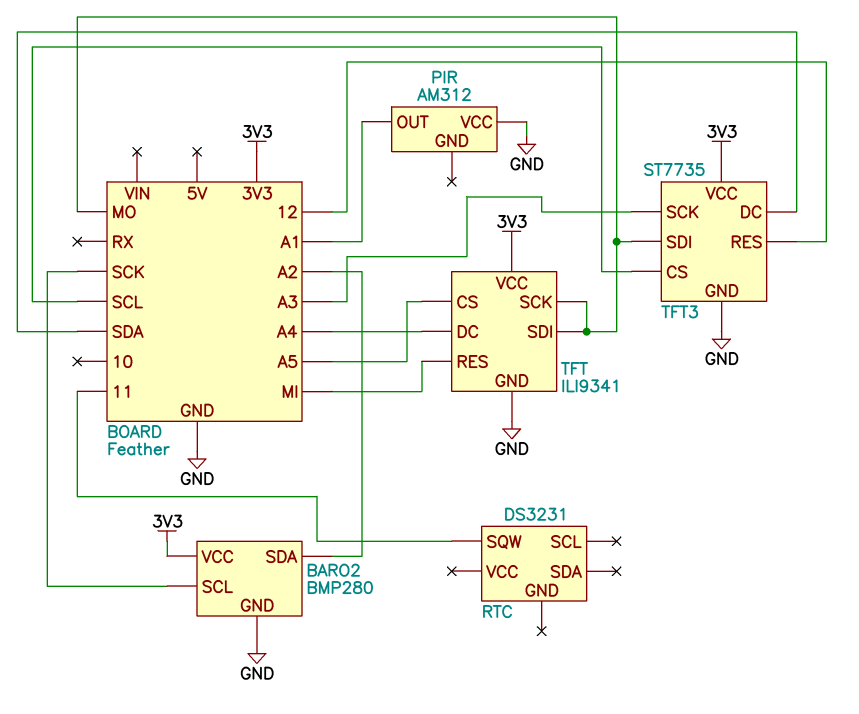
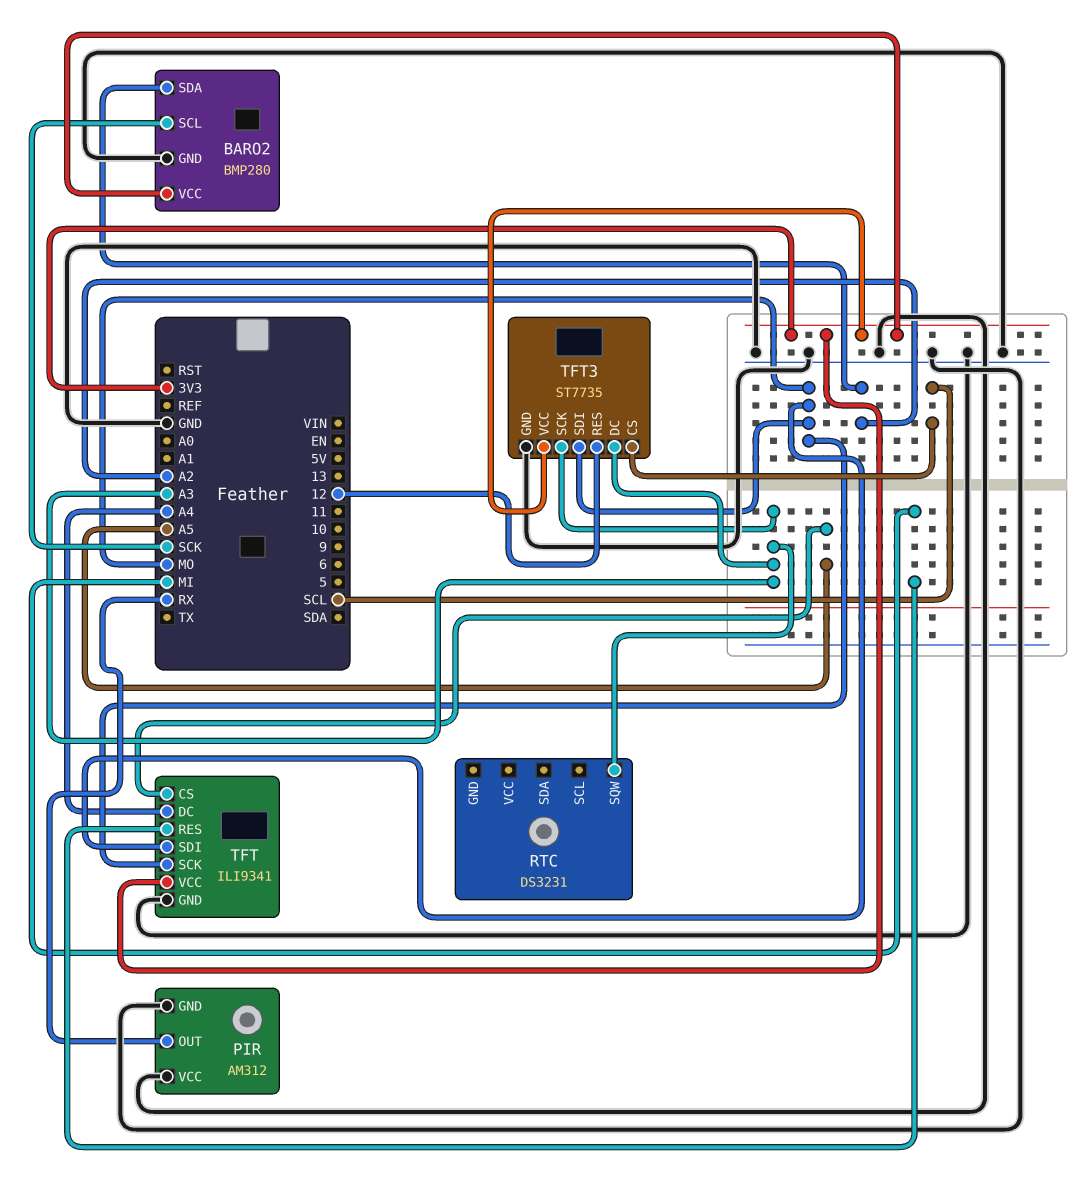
PIR pin GND: none -> GND
PIR pin OUT: A1 -> RX
RTC pin SQW: 11 -> A3
TFT3 pin DC: SDA -> A3

